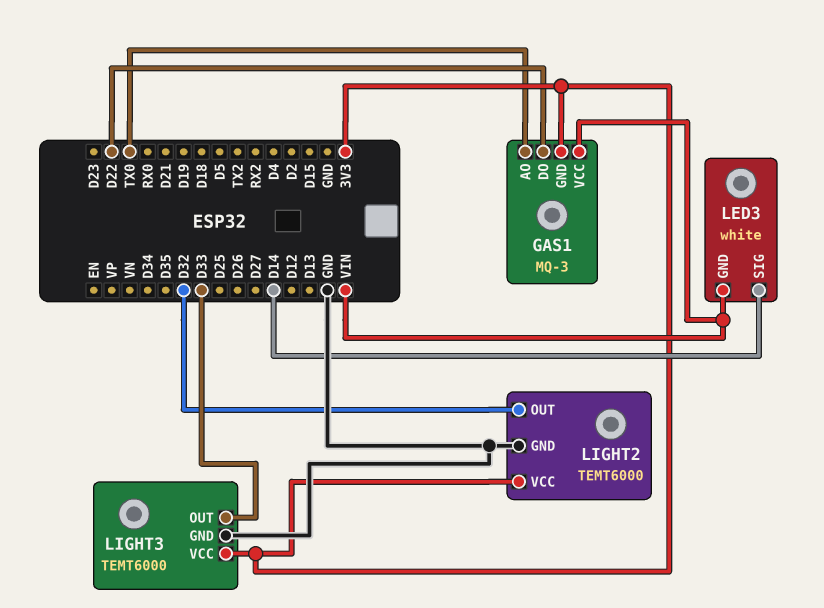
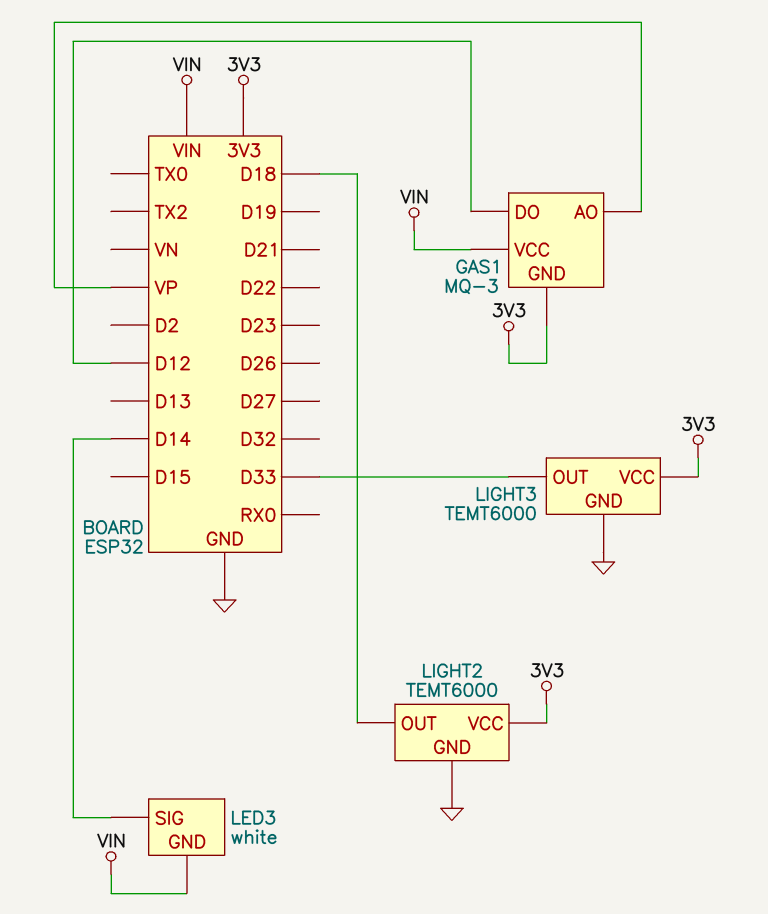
GAS1 pin AO: TX0 -> VP
GAS1 pin DO: D22 -> D12
LIGHT2 pin OUT: D32 -> D18

